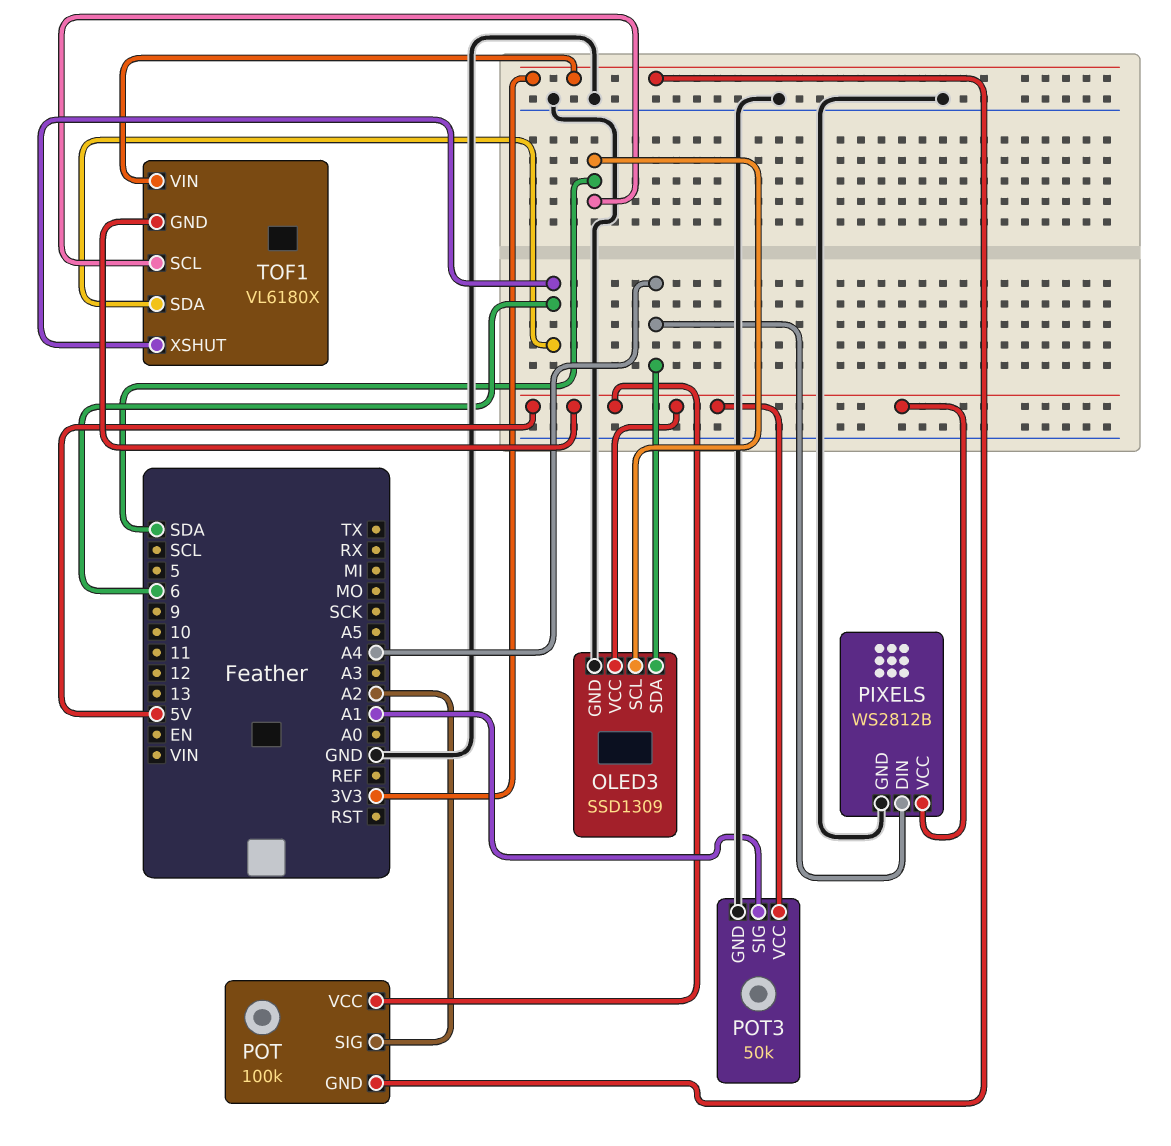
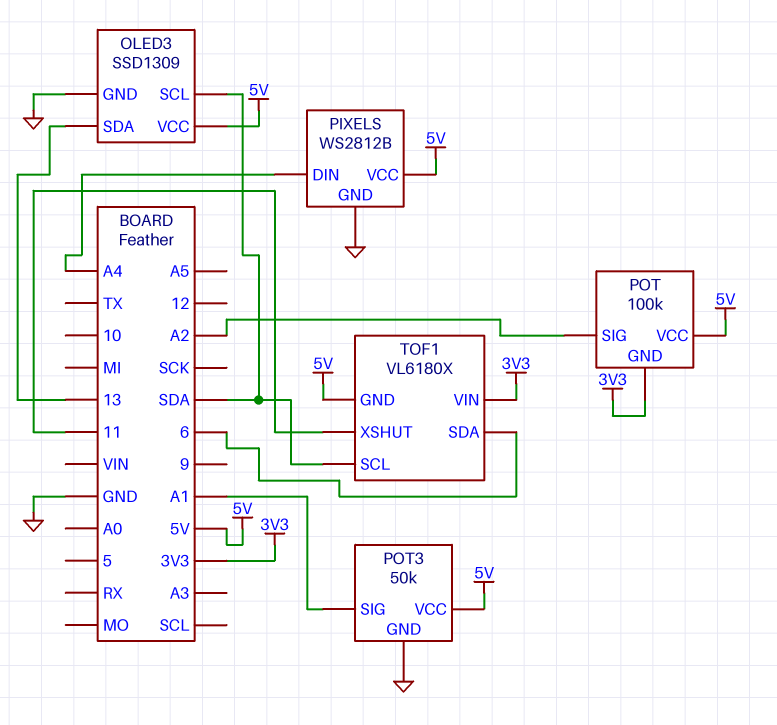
OLED3 pin SDA: A4 -> 13
TOF1 pin XSHUT: 6 -> 11

